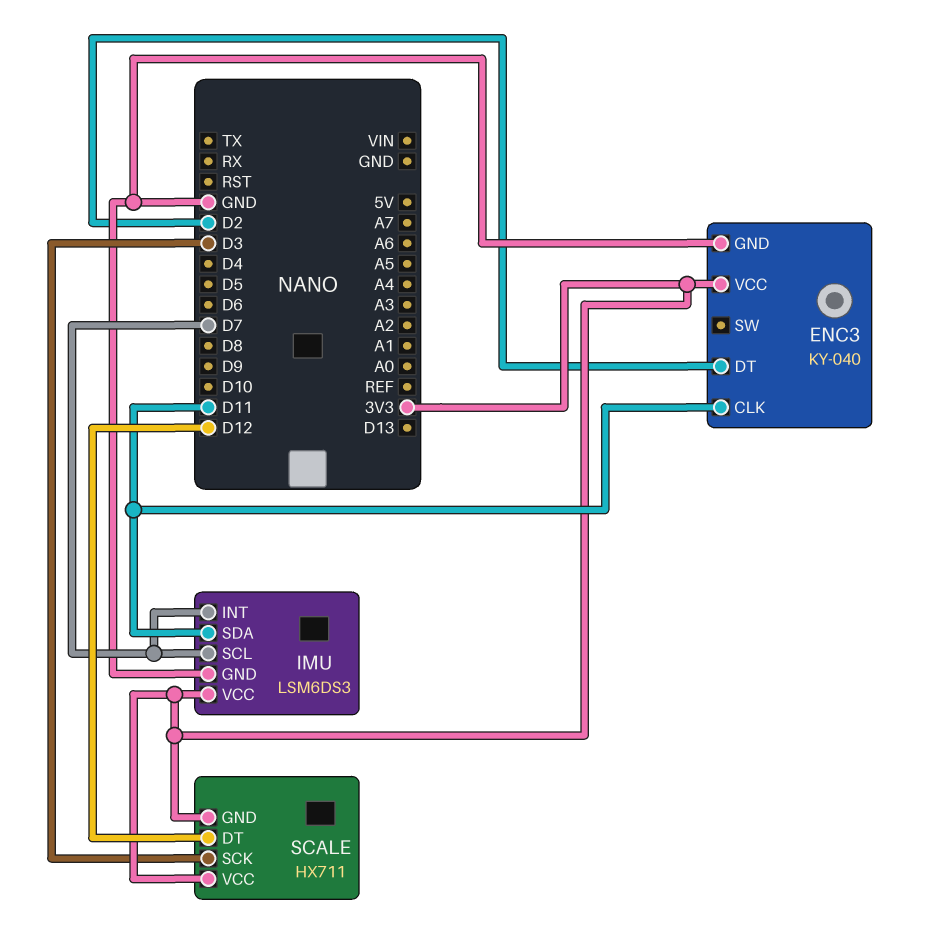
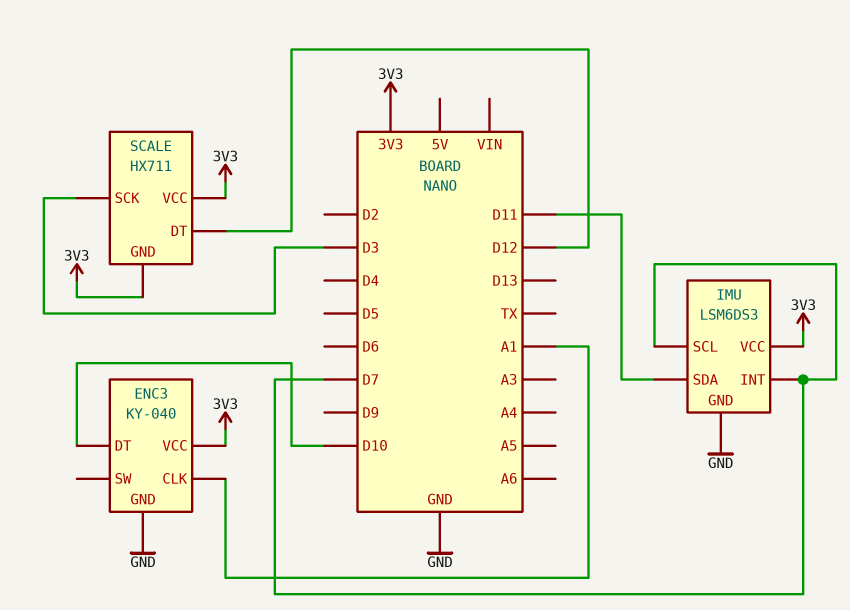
ENC3 pin CLK: D11 -> A1
ENC3 pin DT: D2 -> D10

